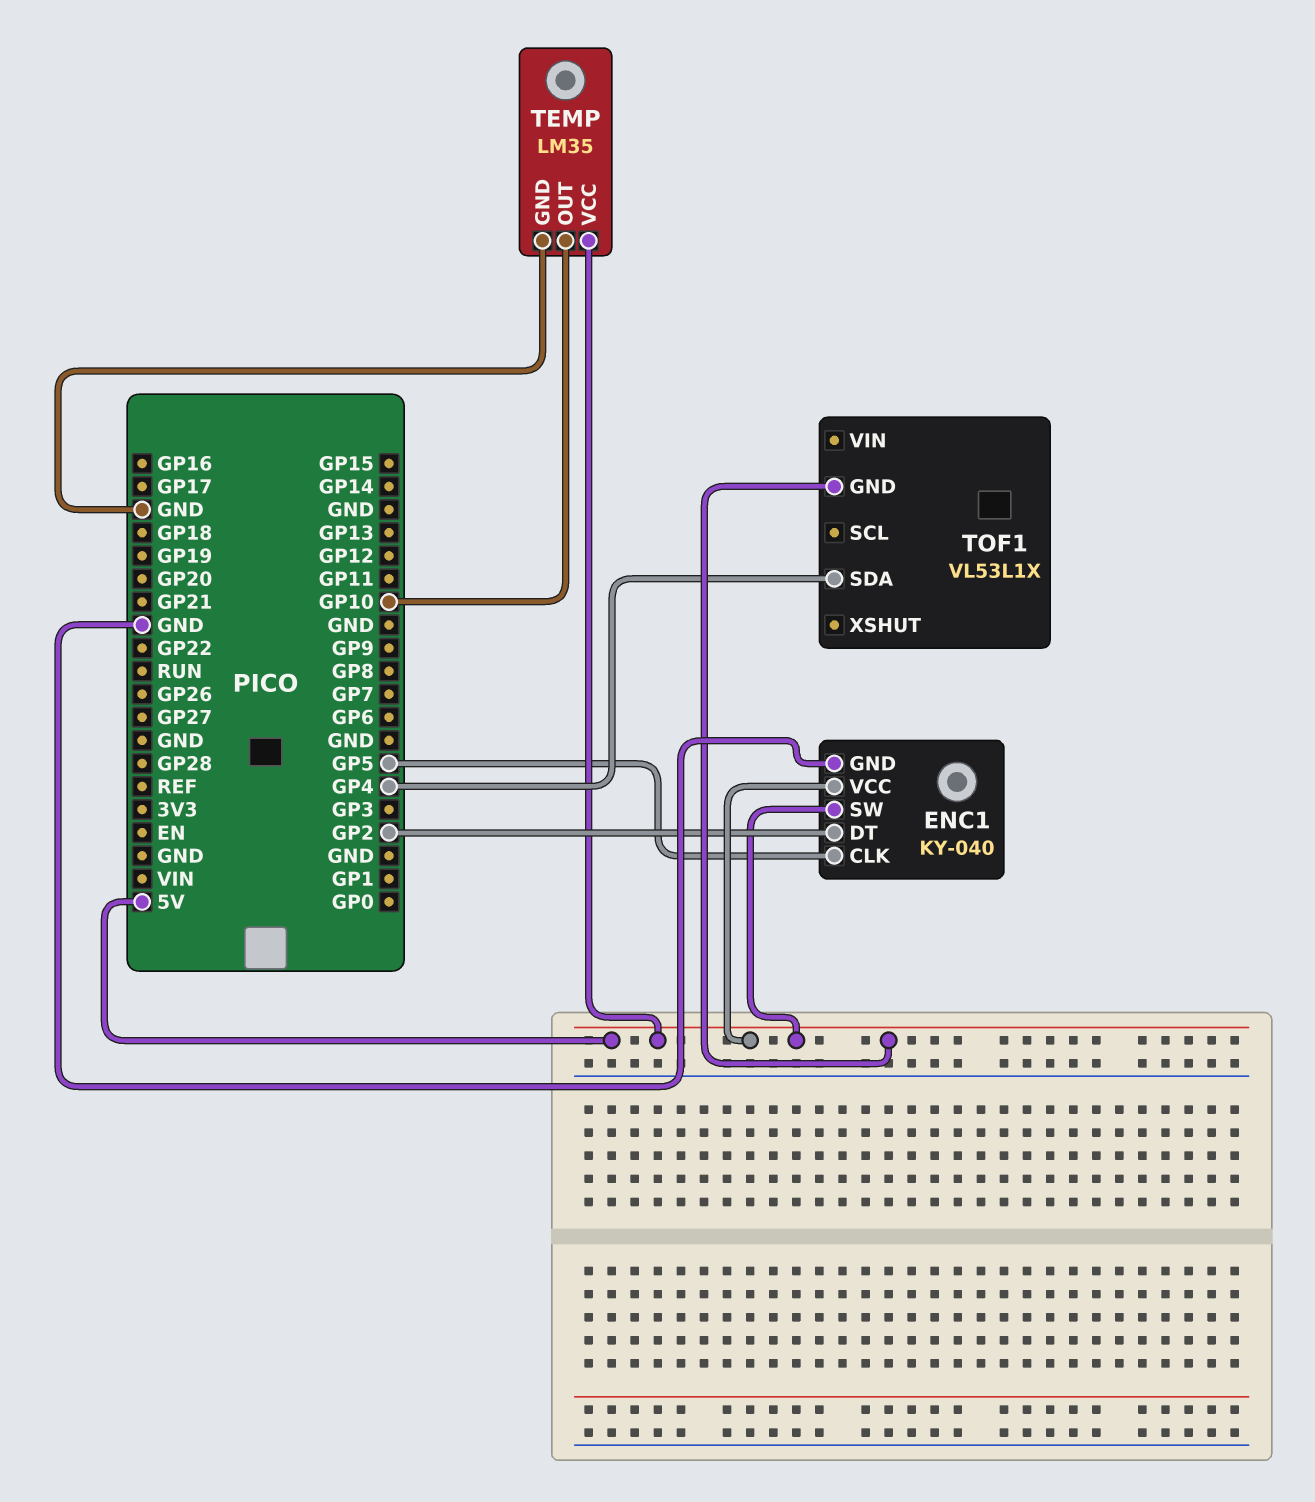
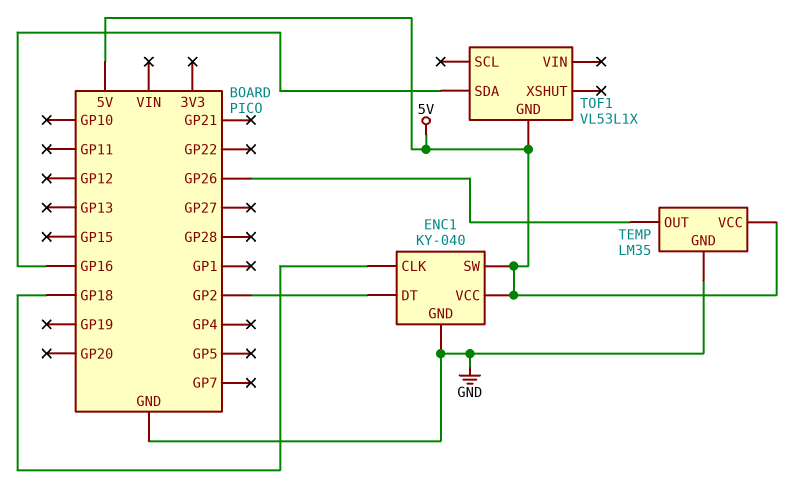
ENC1 pin CLK: GP5 -> GP18
TEMP pin OUT: GP10 -> GP26
TOF1 pin SDA: GP4 -> GP16

